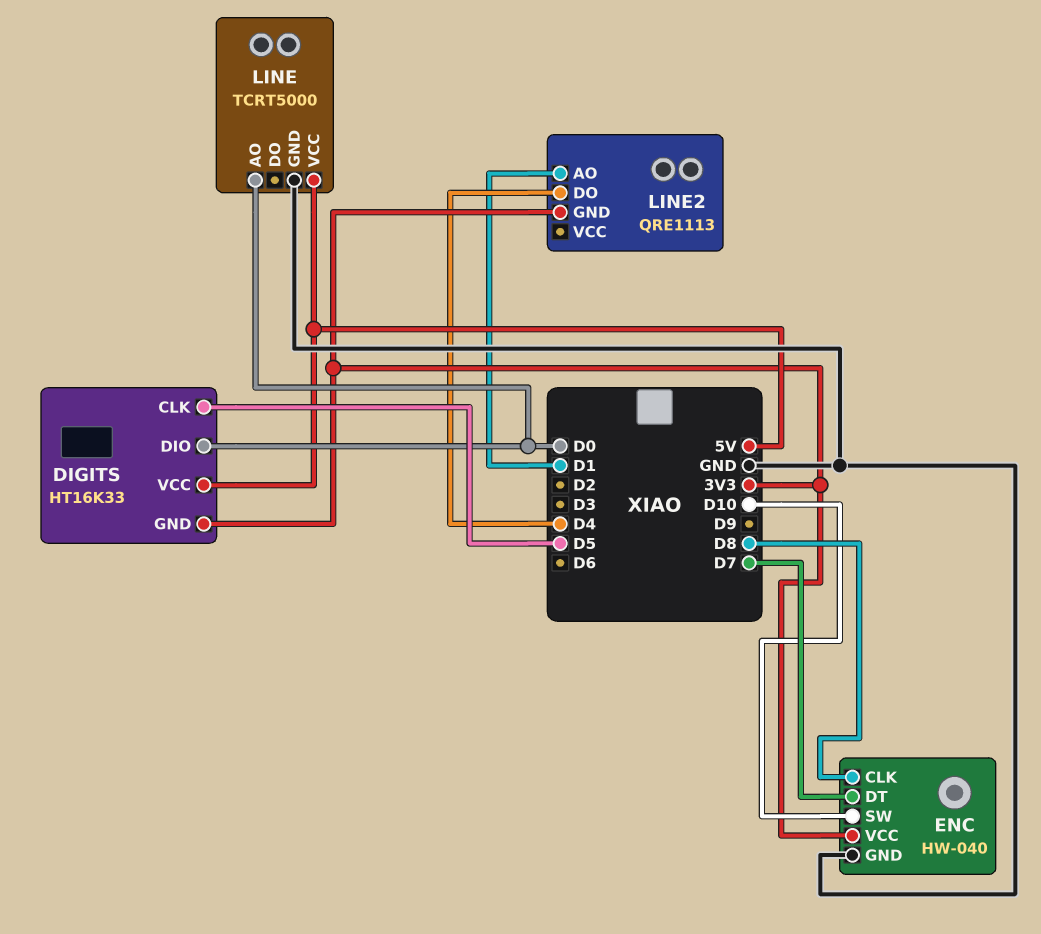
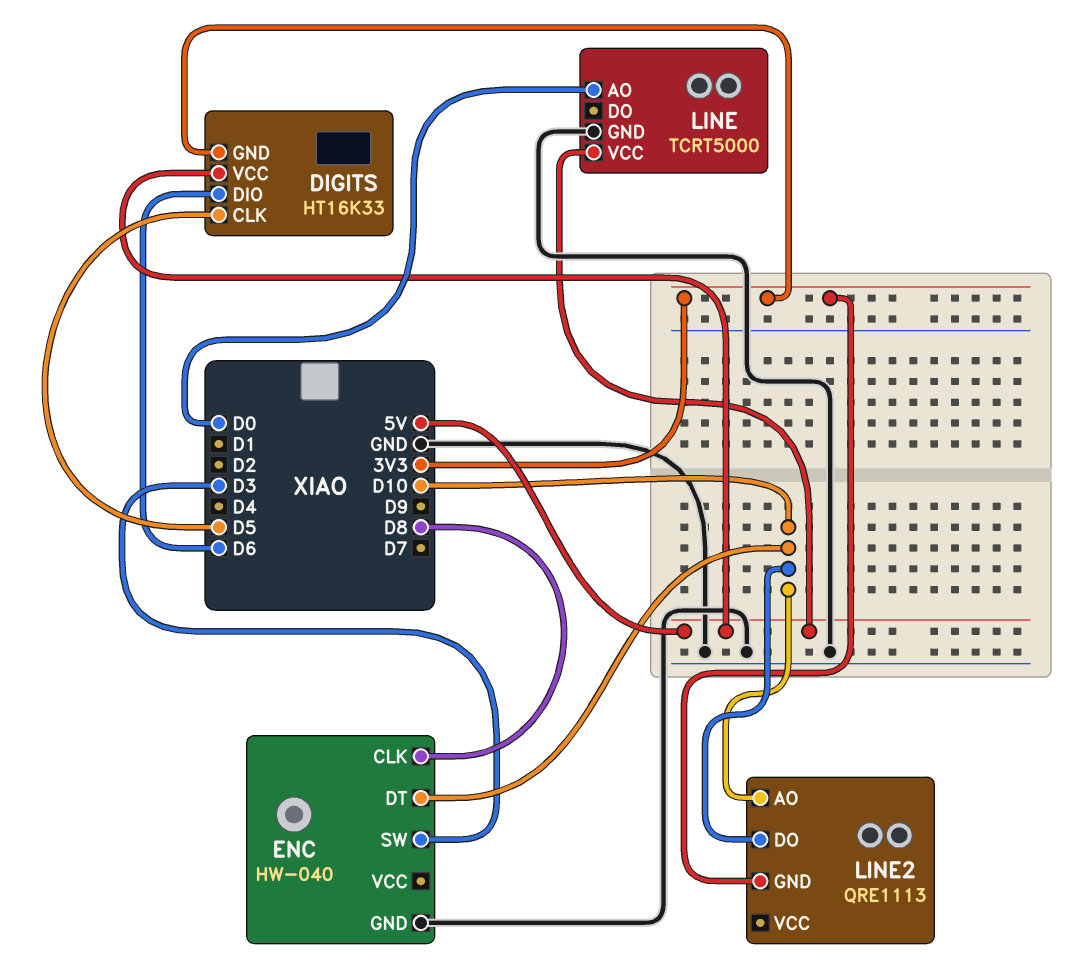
DIGITS pin DIO: D0 -> D6
ENC pin DT: D7 -> D10
ENC pin SW: D10 -> D3
ENC pin VCC: 3V3 -> none
LINE2 pin AO: D1 -> D10
LINE2 pin DO: D4 -> D10

